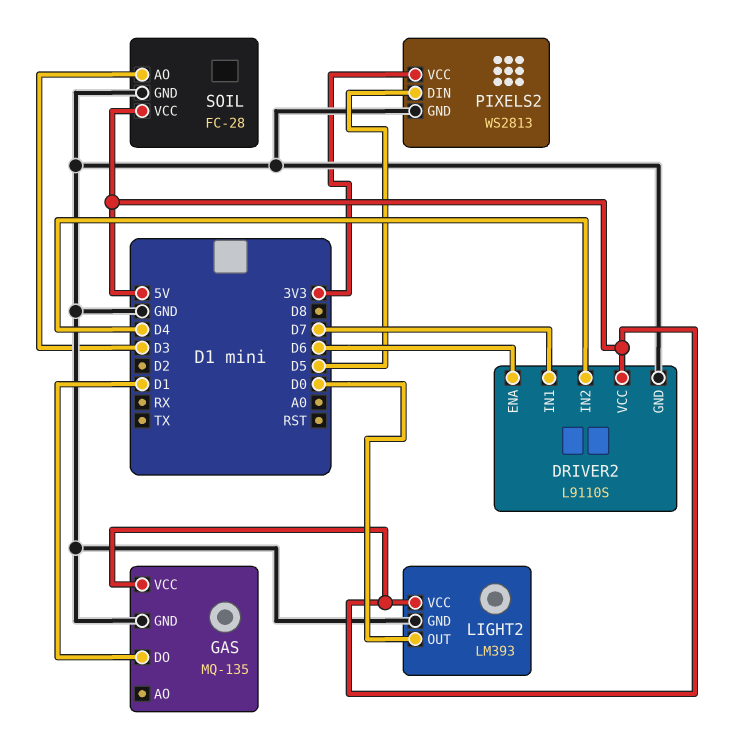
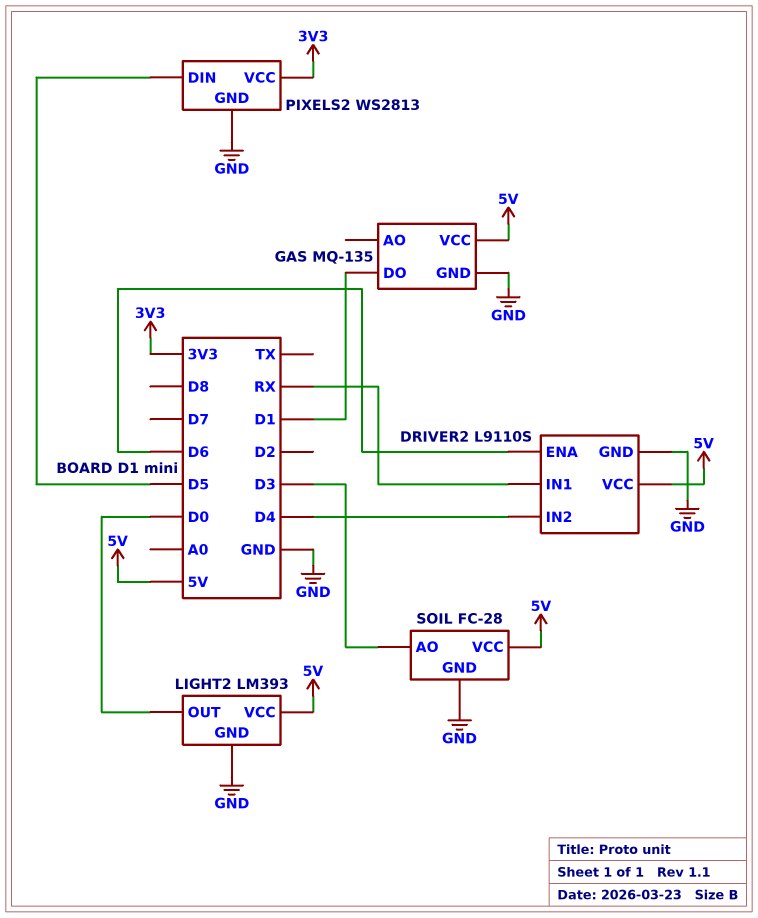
DRIVER2 pin IN1: D7 -> RX

